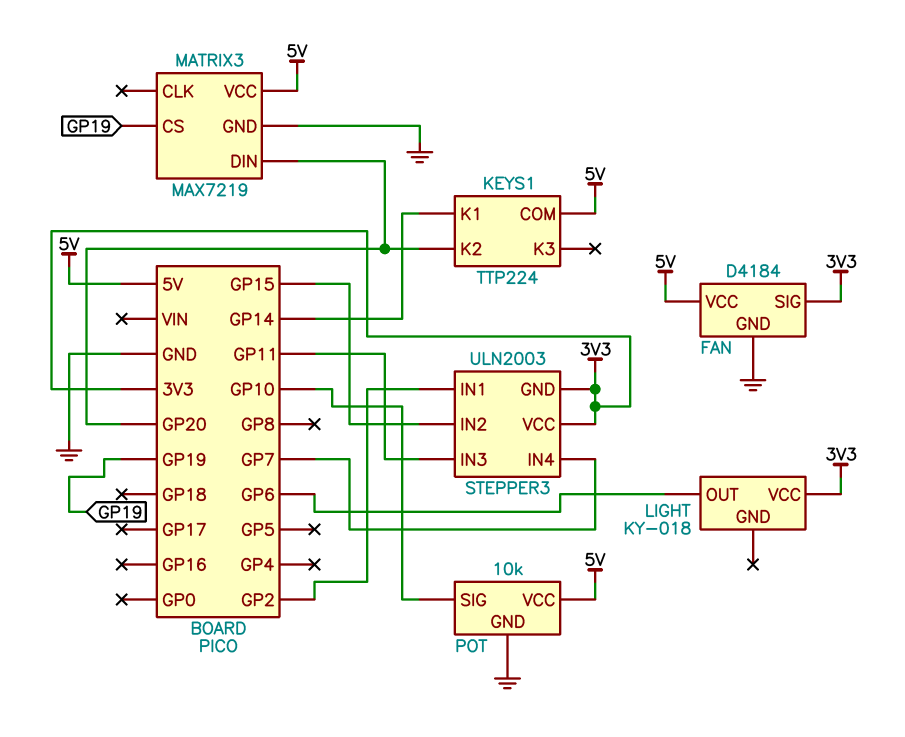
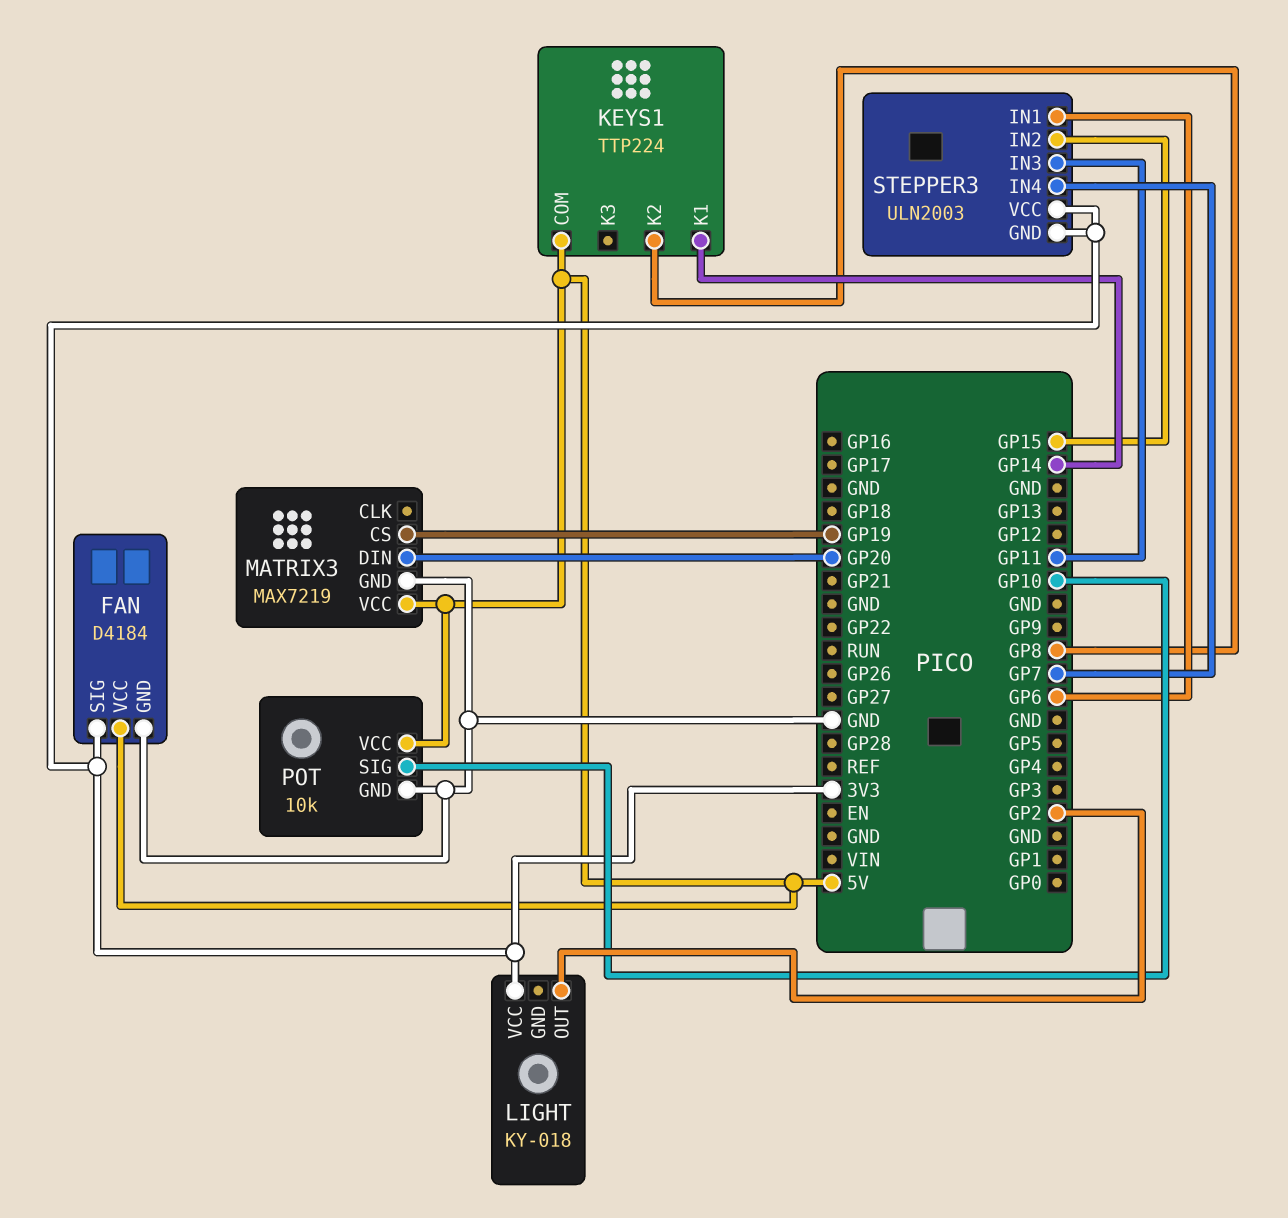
KEYS1 pin K2: GP20 -> GP8
LIGHT pin OUT: GP6 -> GP2
STEPPER3 pin IN1: GP2 -> GP6

